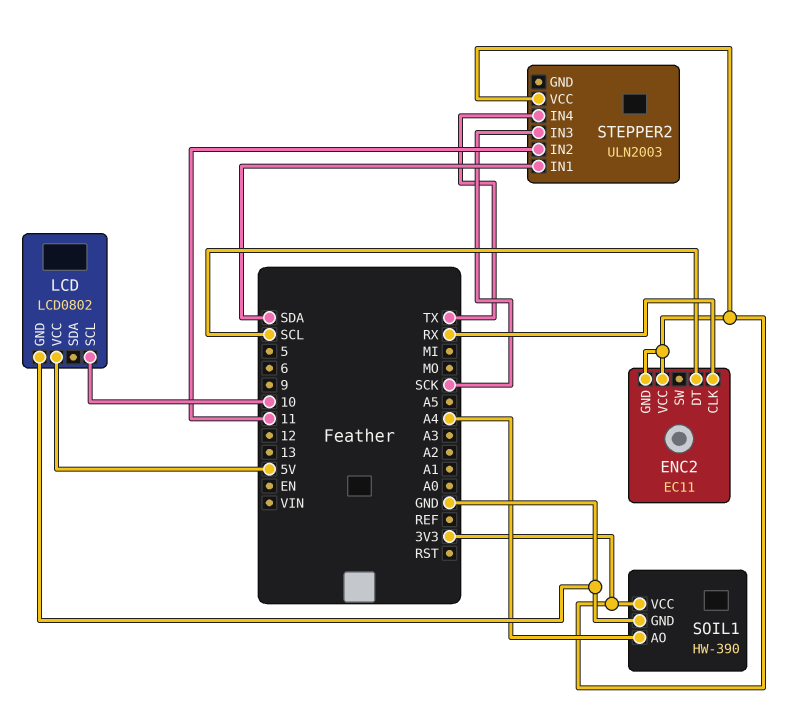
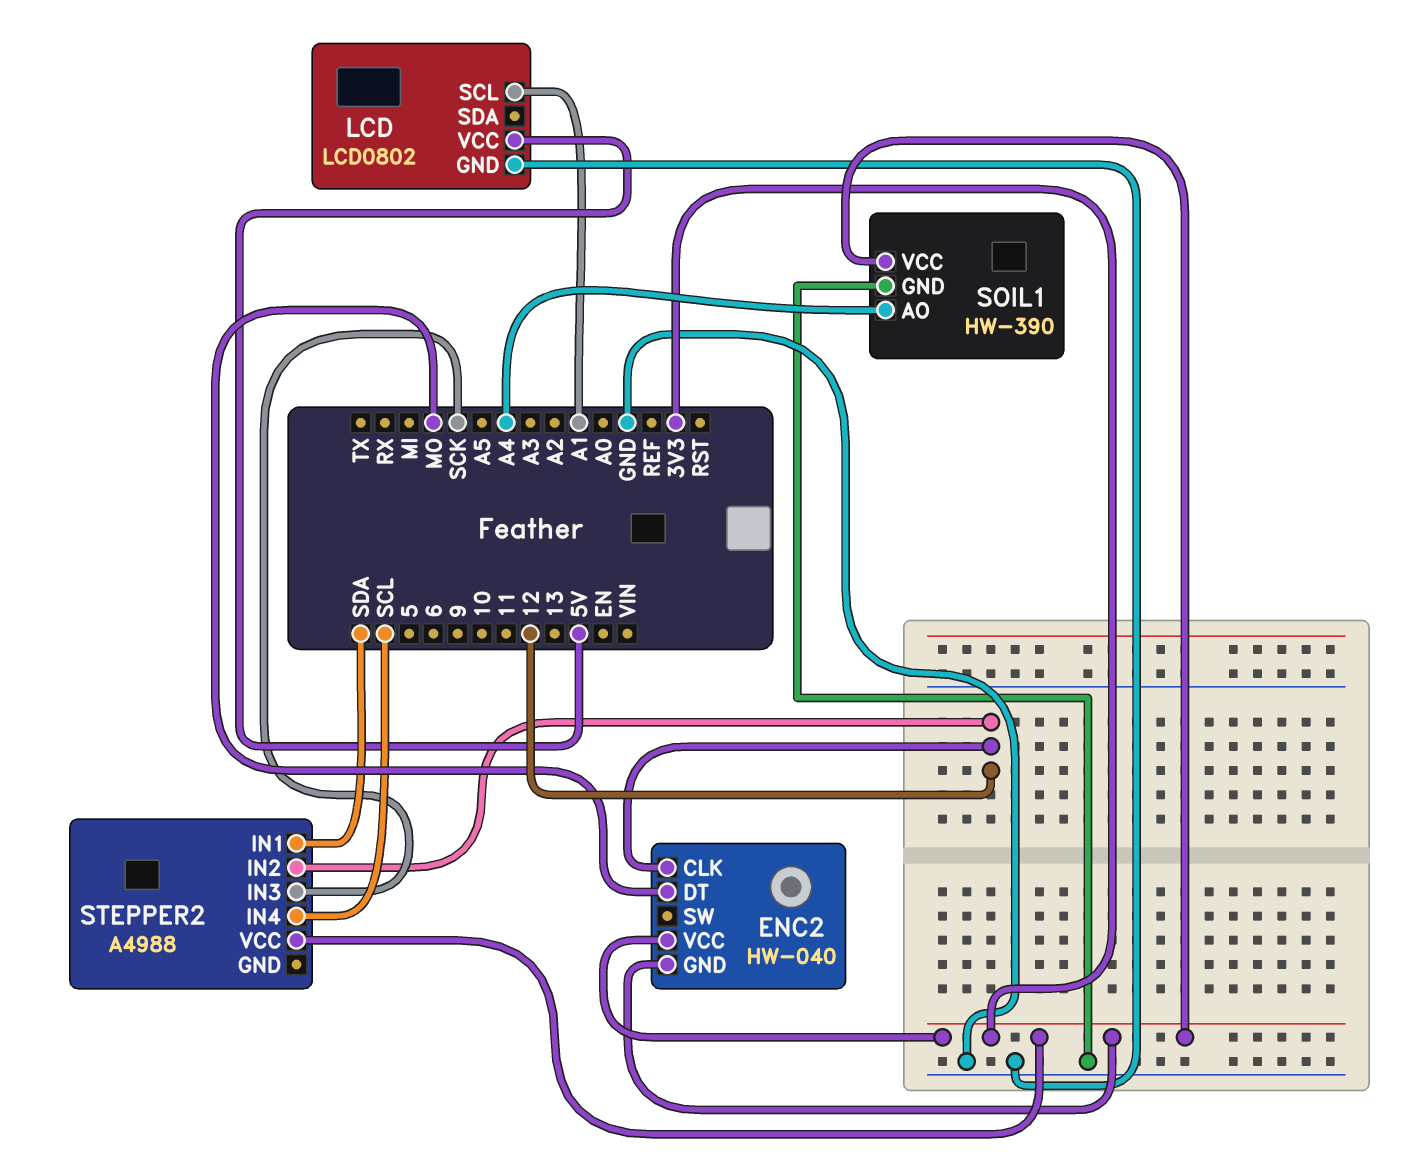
ENC2: EC11 -> HW-040
ENC2 pin CLK: RX -> 12
ENC2 pin DT: SCL -> MO
LCD pin SCL: 10 -> A1
STEPPER2: ULN2003 -> A4988
STEPPER2 pin IN2: 11 -> 12
STEPPER2 pin IN4: TX -> SCL

